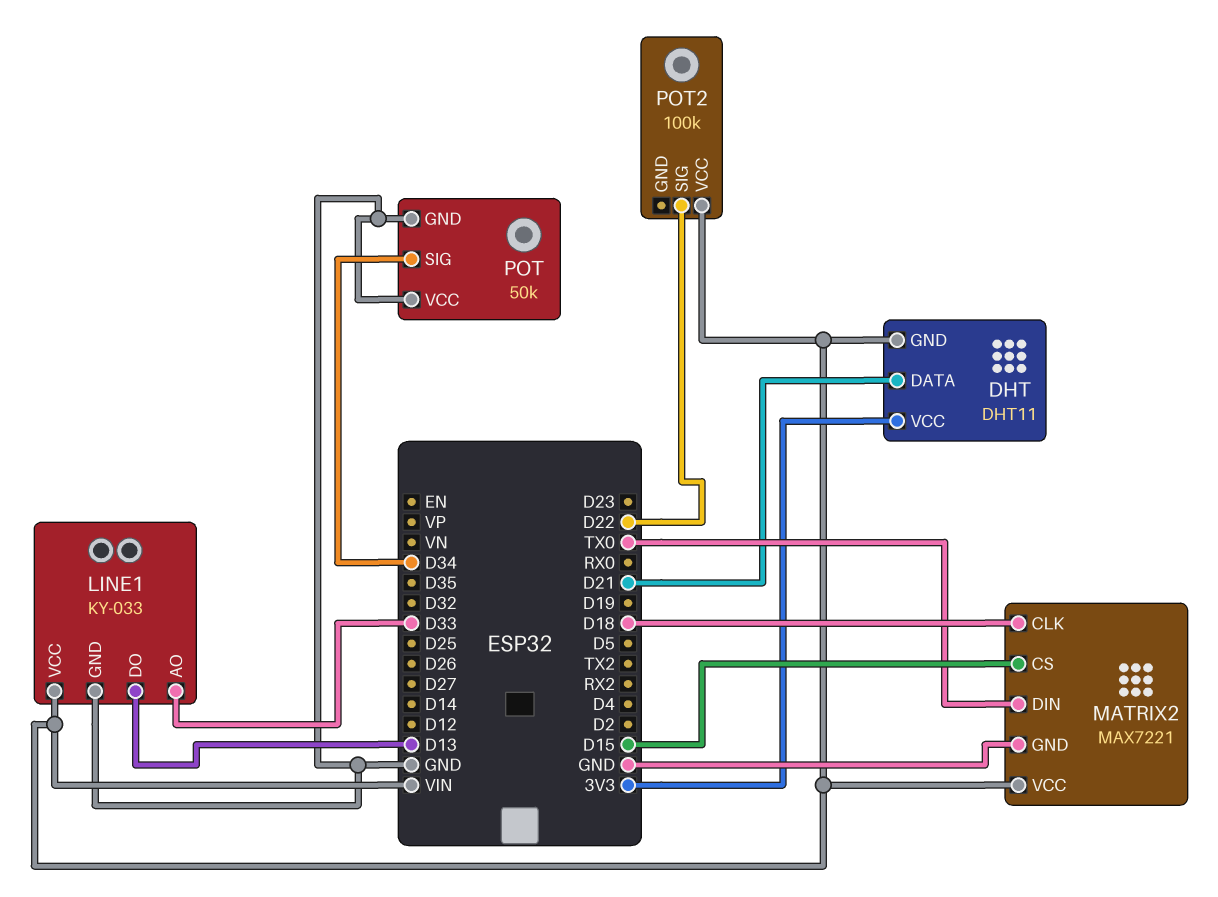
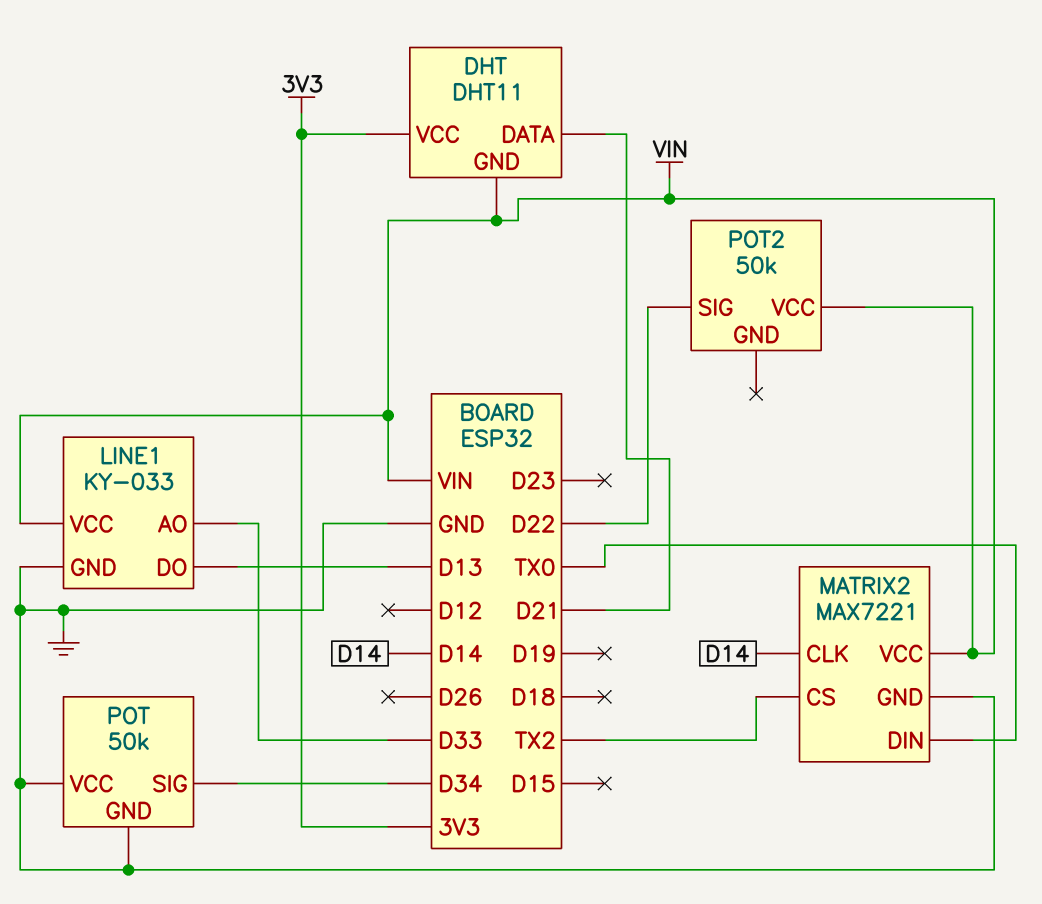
MATRIX2 pin CLK: D18 -> D14
MATRIX2 pin CS: D15 -> TX2
POT2: 100k -> 50k

